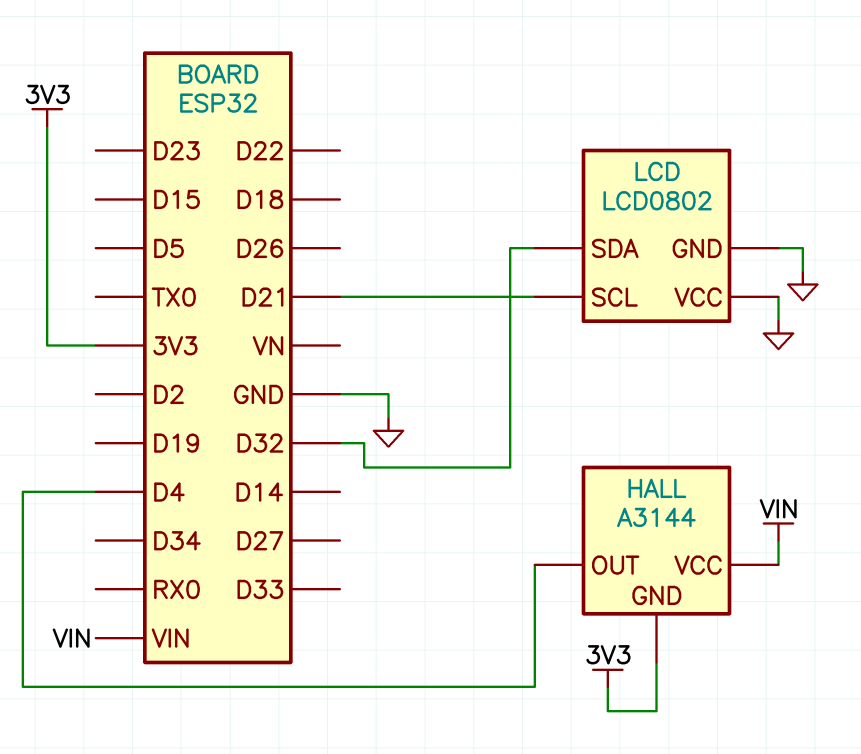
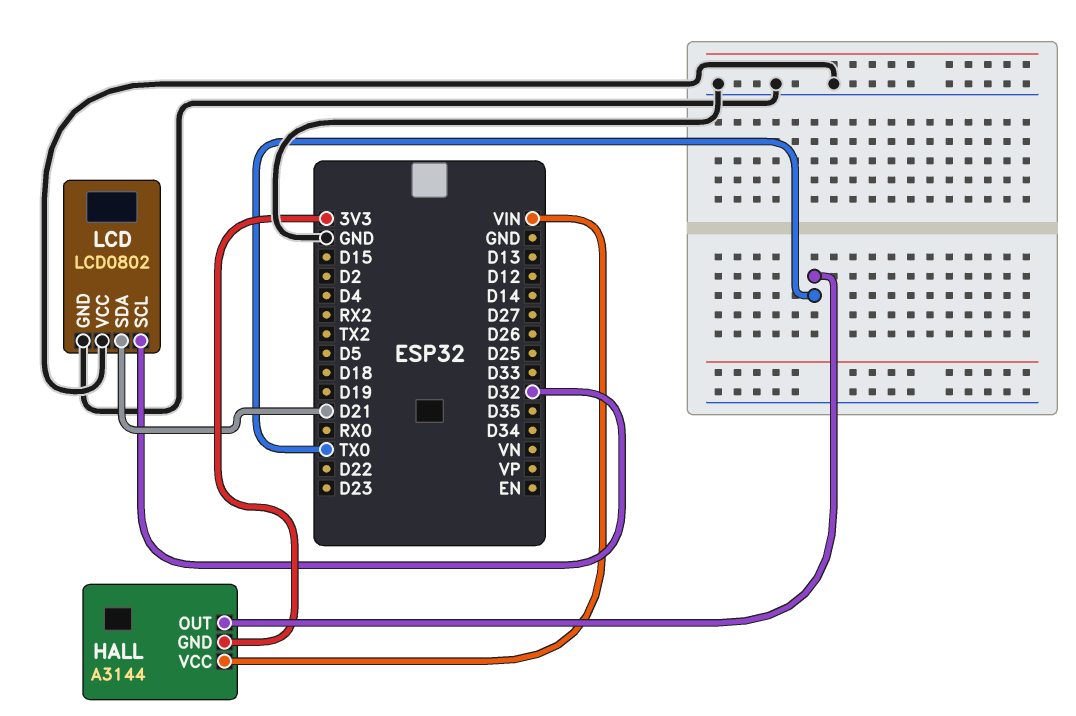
HALL pin OUT: D4 -> TX0
LCD pin SCL: D21 -> D32
LCD pin SDA: D32 -> D21

